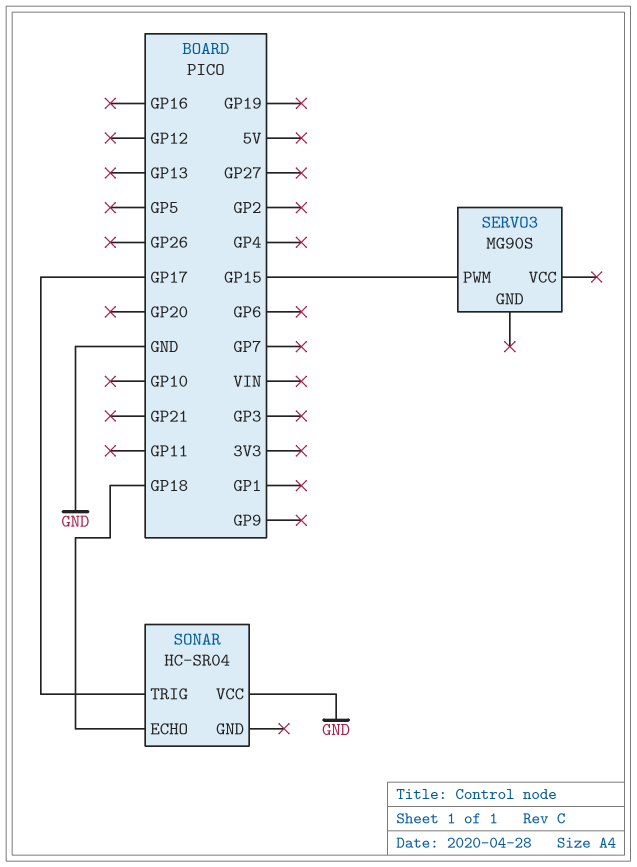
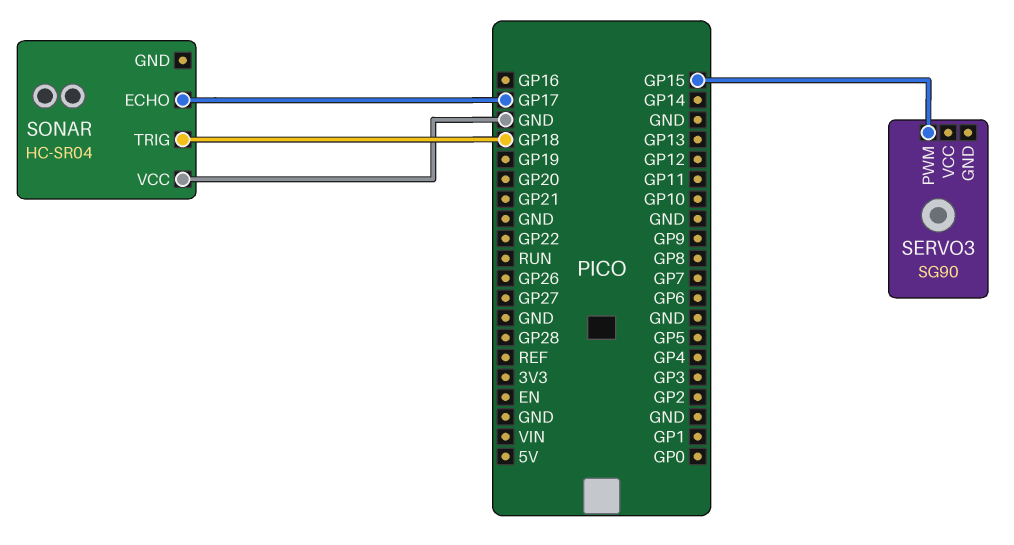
SERVO3: MG90S -> SG90
SONAR pin ECHO: GP18 -> GP17
SONAR pin TRIG: GP17 -> GP18

